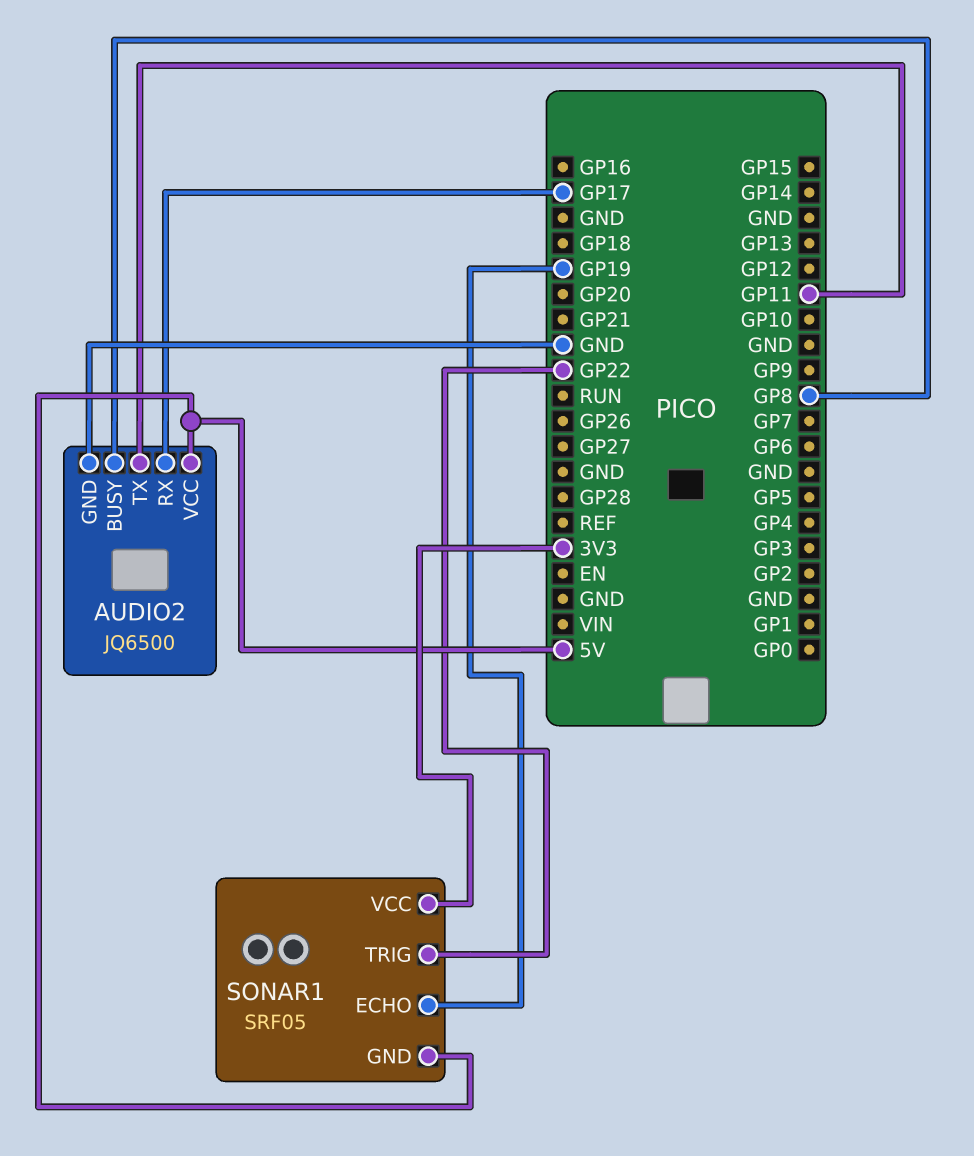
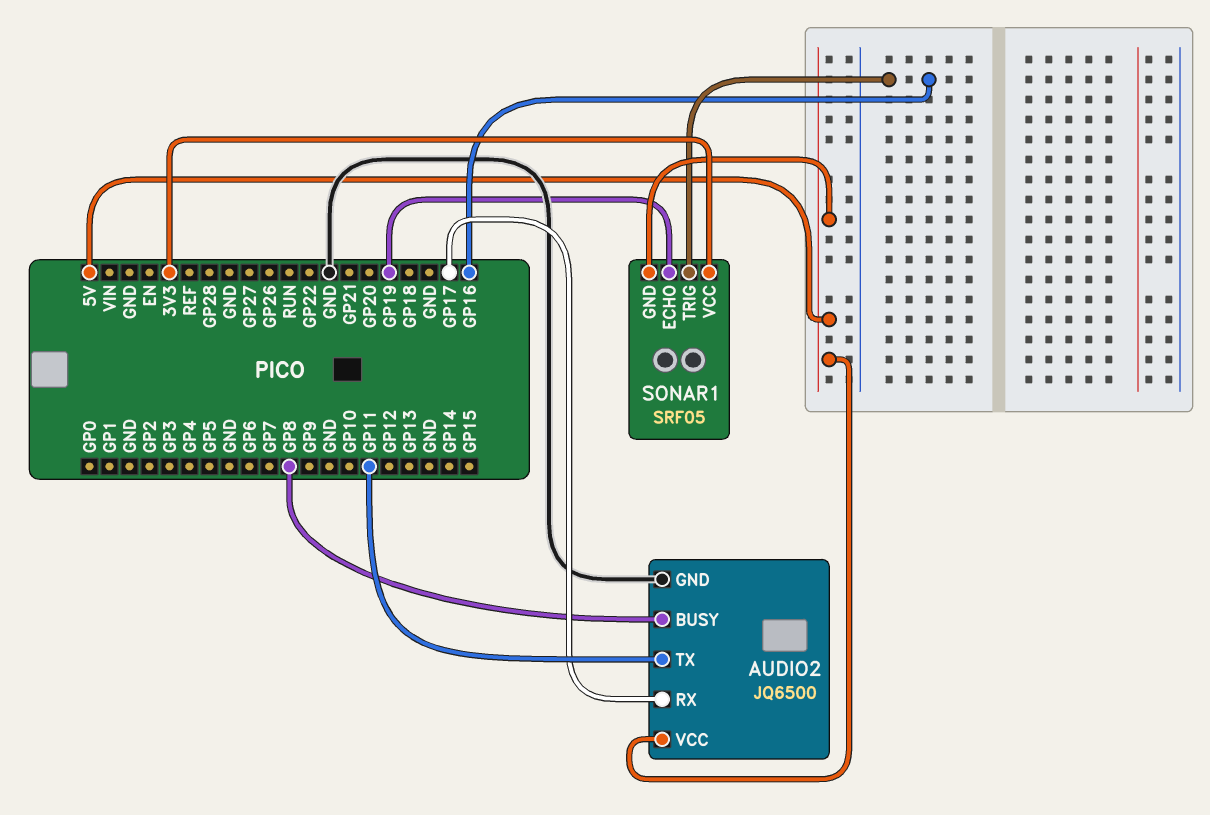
SONAR1 pin TRIG: GP22 -> GP16

